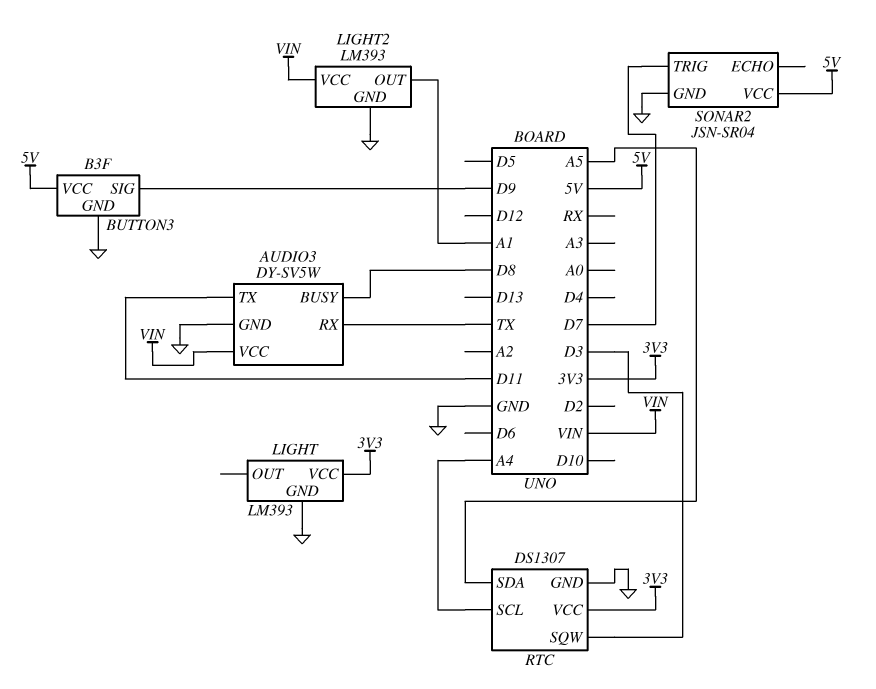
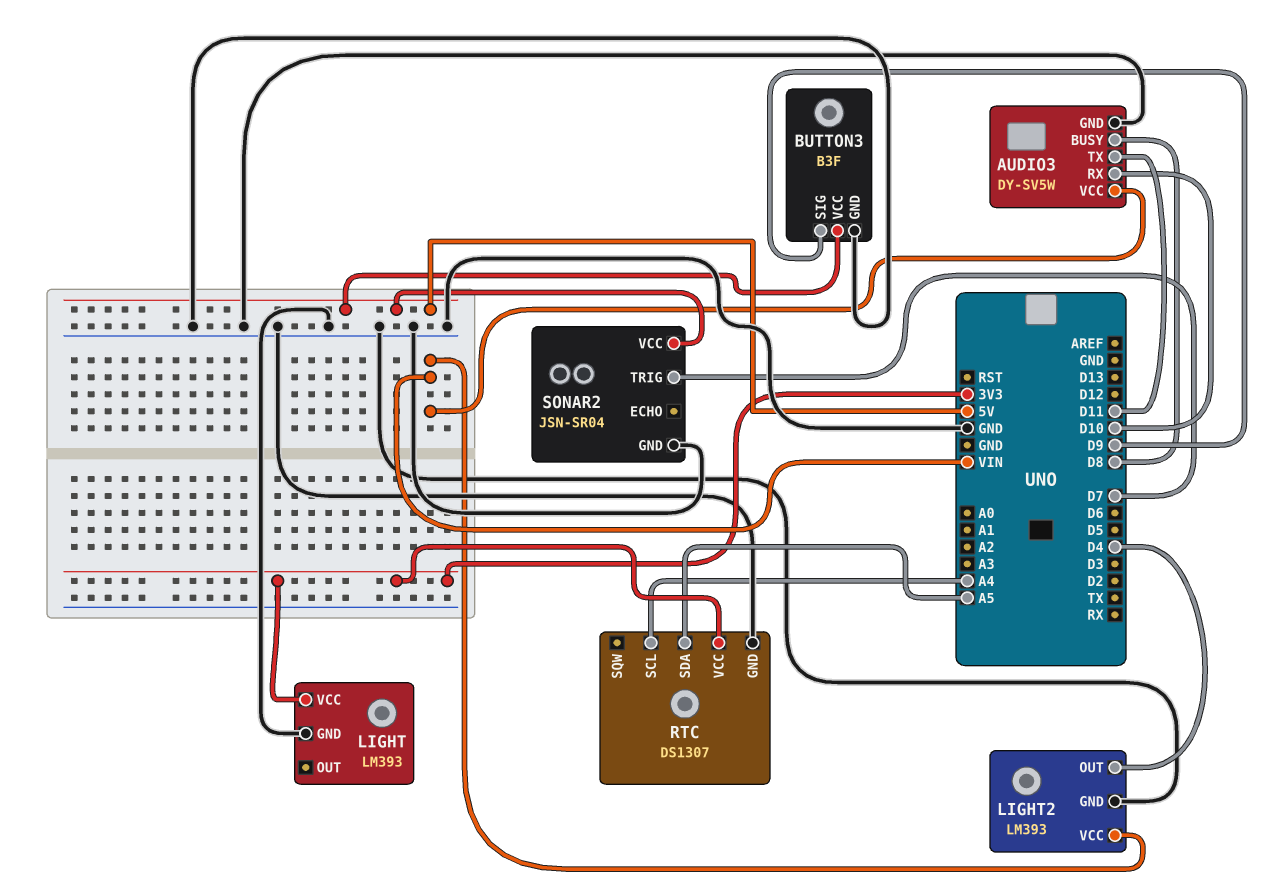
AUDIO3 pin RX: TX -> D10
LIGHT2 pin OUT: A1 -> D4
RTC pin SQW: D3 -> none

